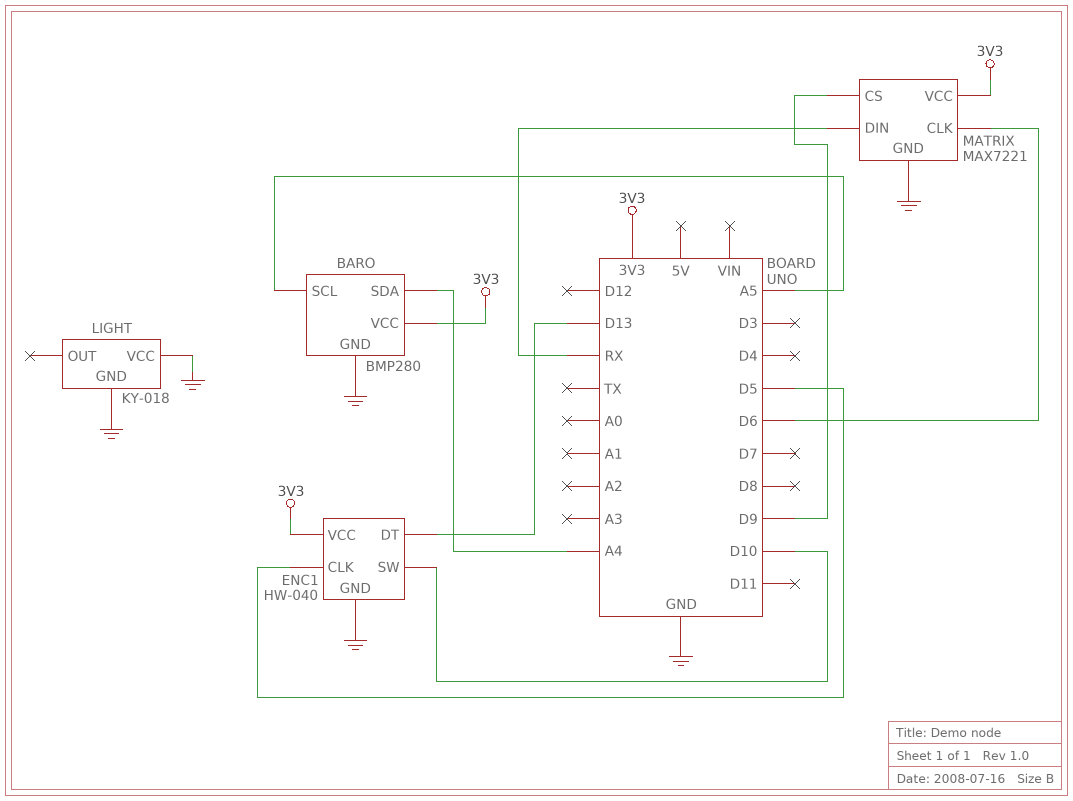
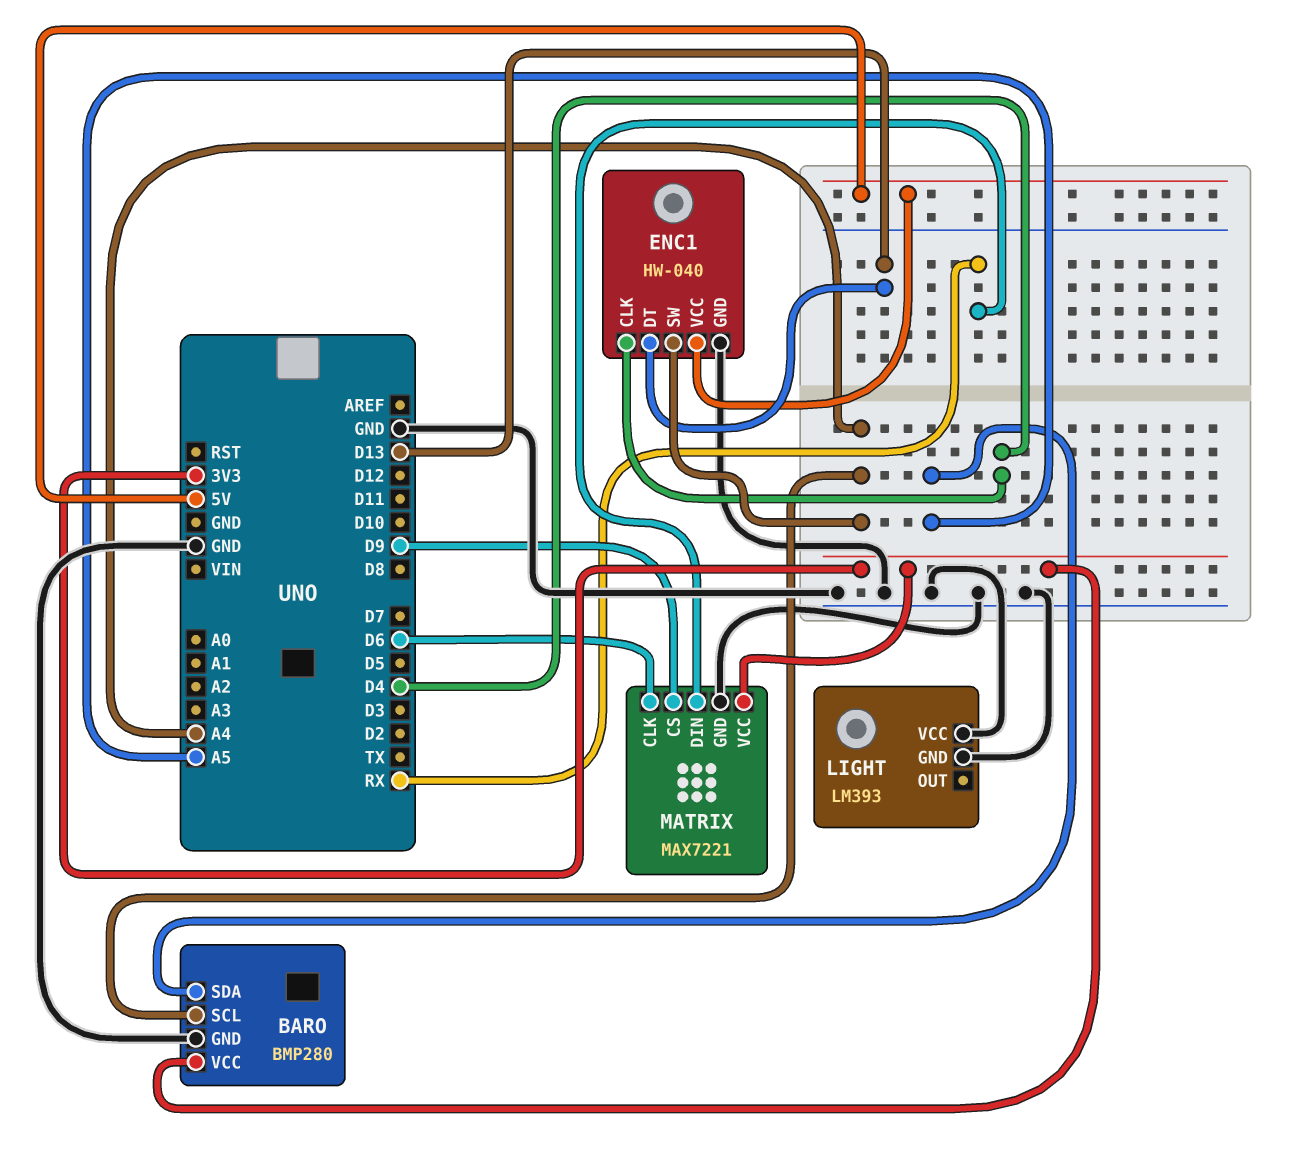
BARO pin SCL: A5 -> A4
BARO pin SDA: A4 -> A5
ENC1 pin CLK: D5 -> D4
ENC1 pin SW: D10 -> A4
ENC1 pin VCC: 3V3 -> 5V
LIGHT: KY-018 -> LM393

